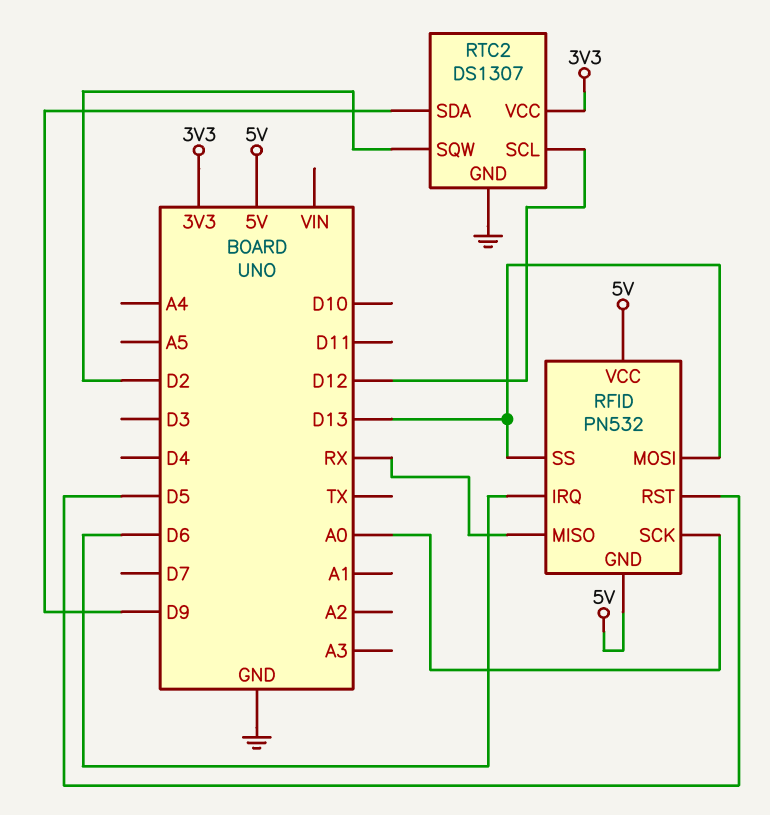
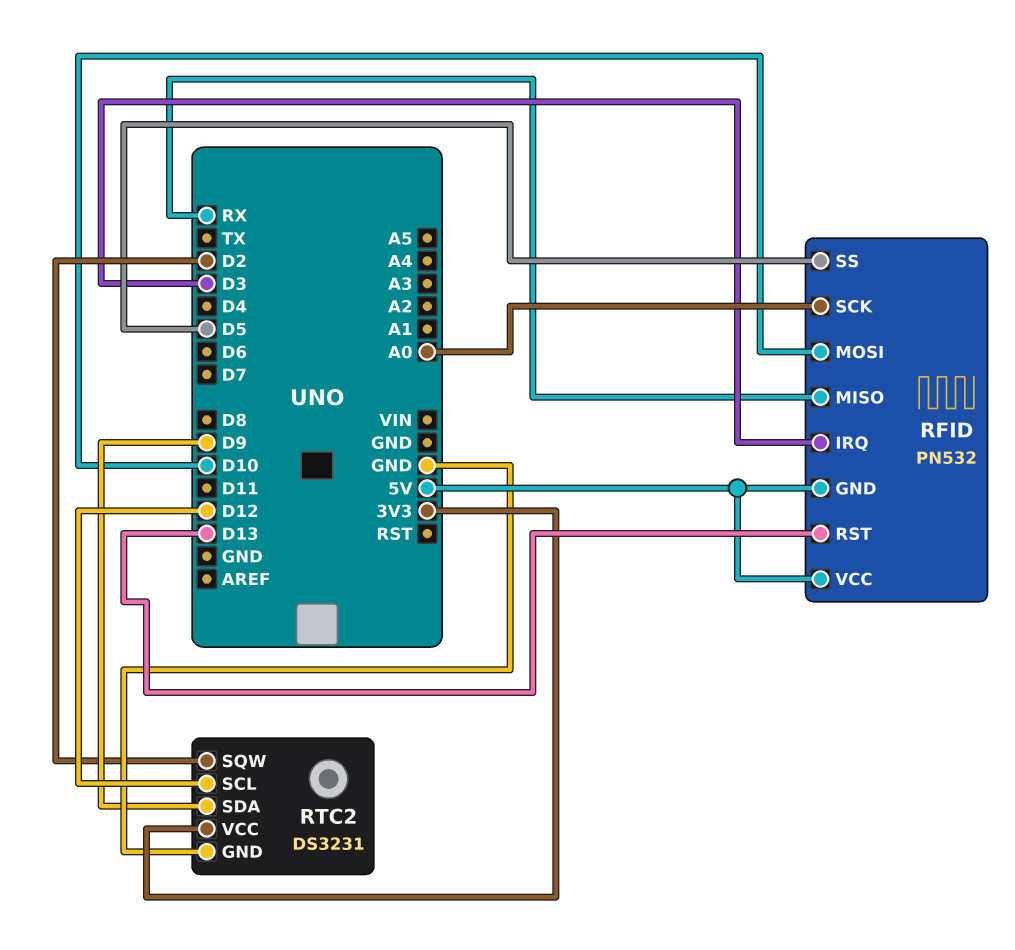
RFID pin IRQ: D6 -> D3
RFID pin MOSI: D13 -> D10
RFID pin RST: D5 -> D13
RFID pin SS: D13 -> D5
RTC2: DS1307 -> DS3231

